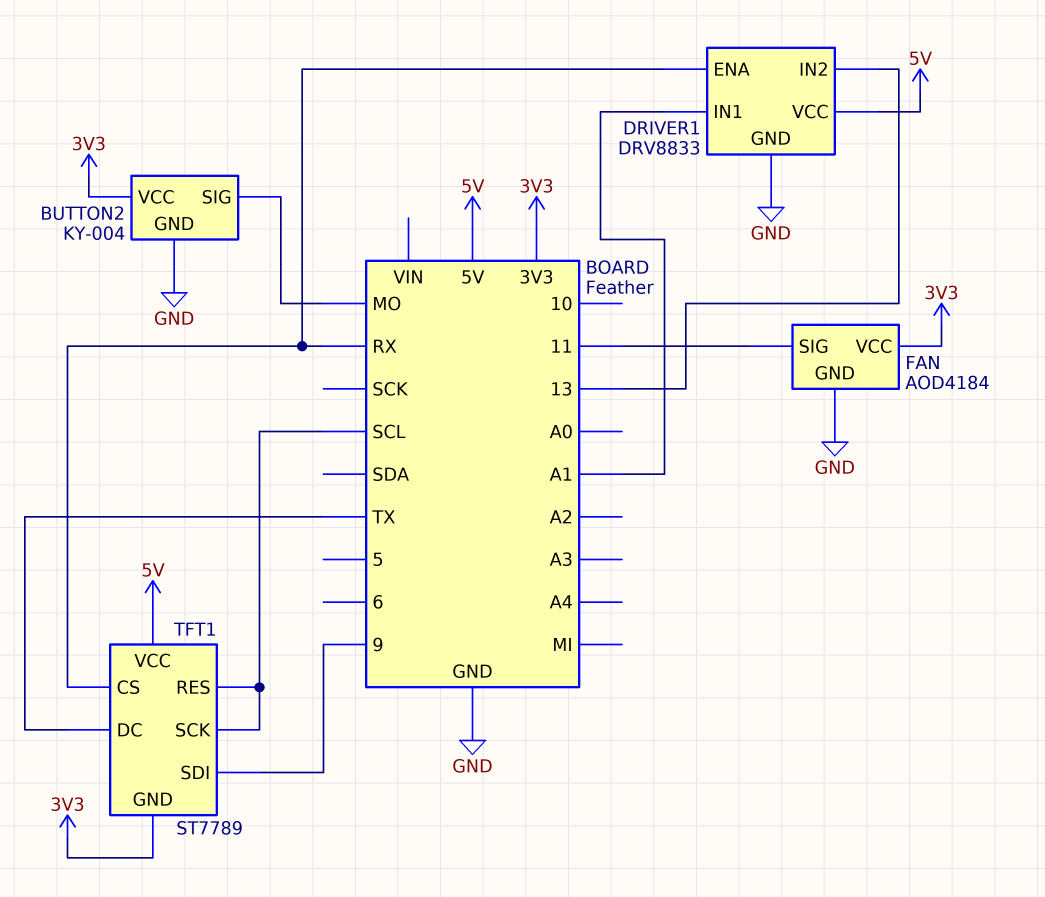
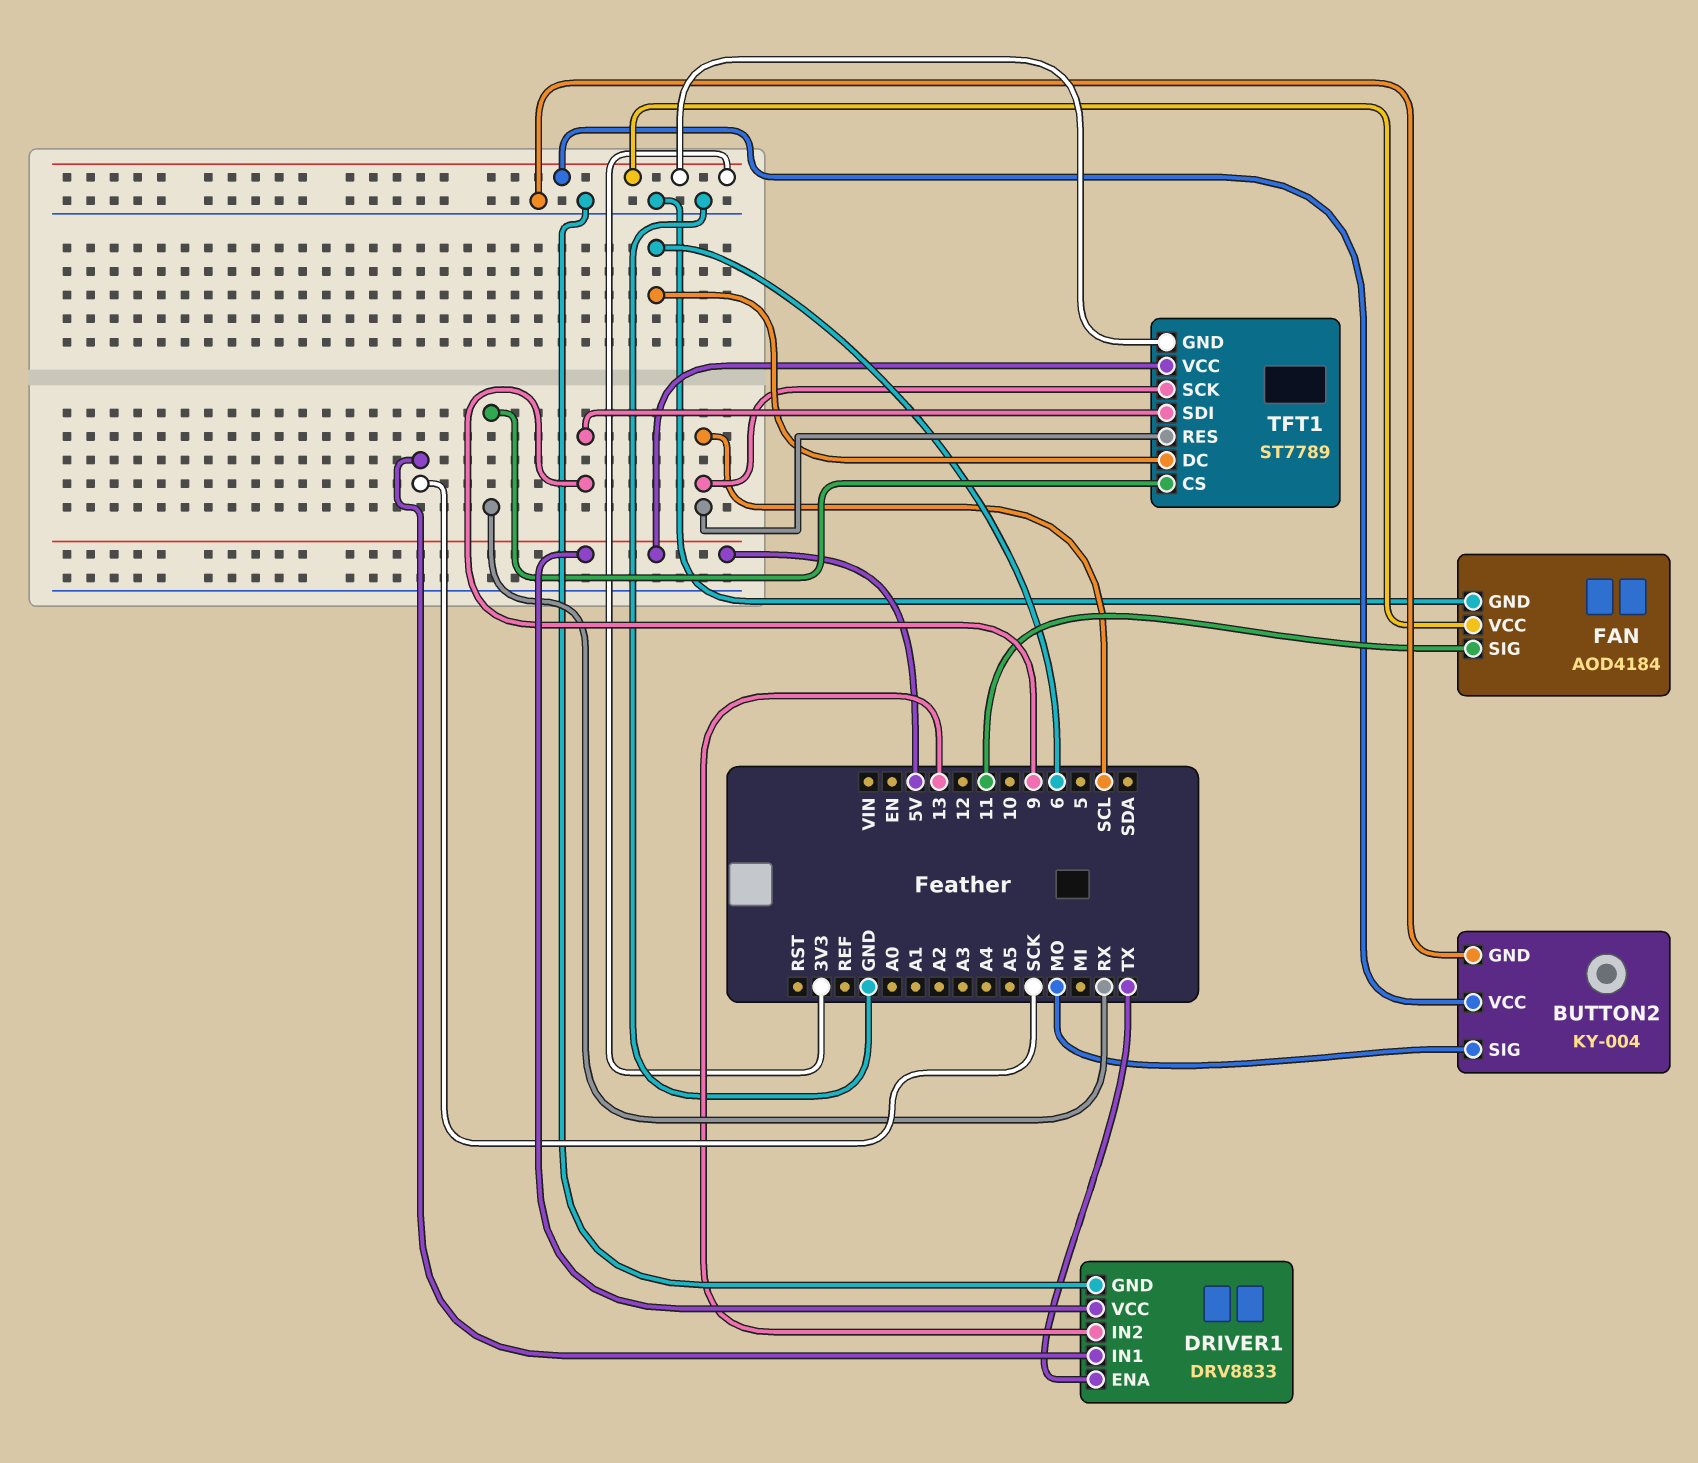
DRIVER1 pin ENA: RX -> TX
DRIVER1 pin IN1: A1 -> SCK
TFT1 pin DC: TX -> 6

